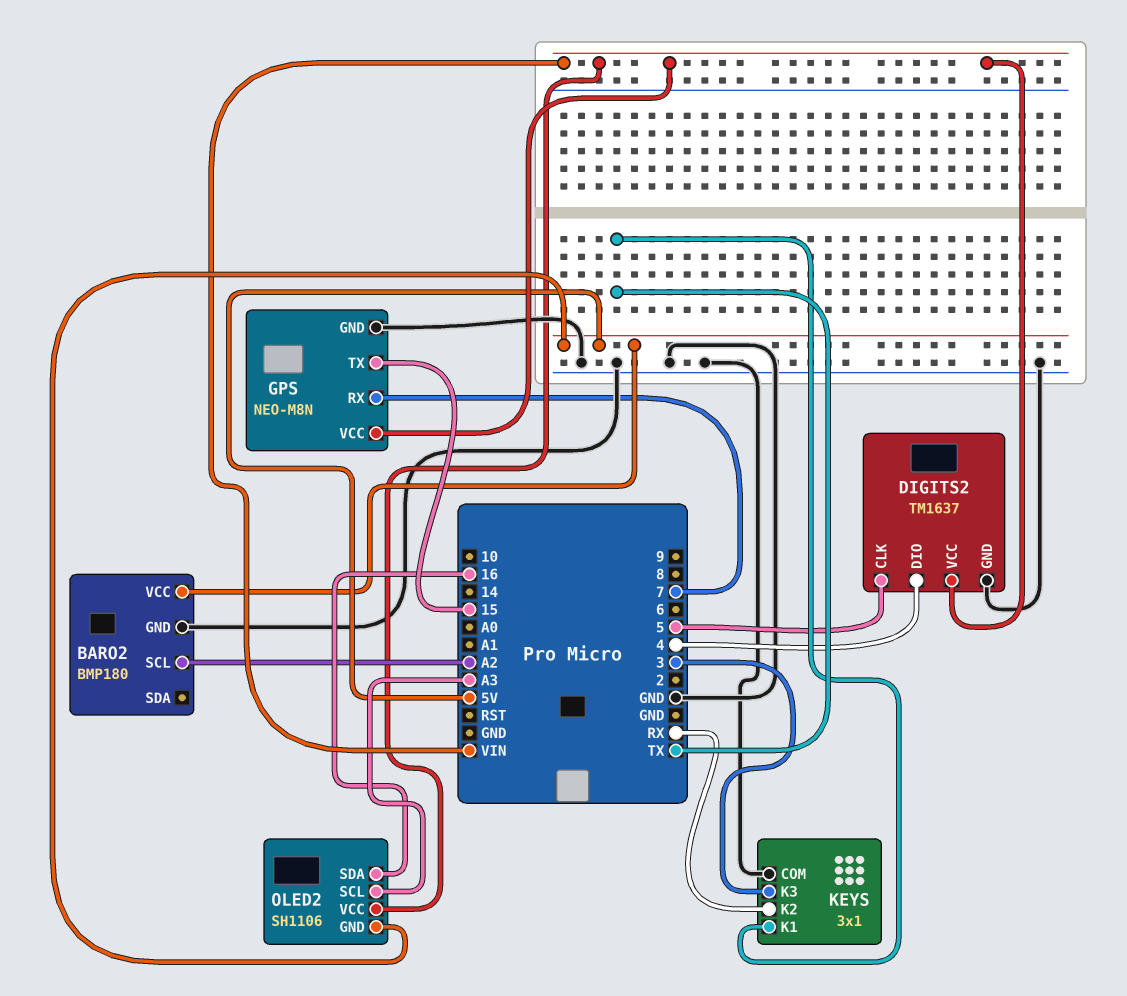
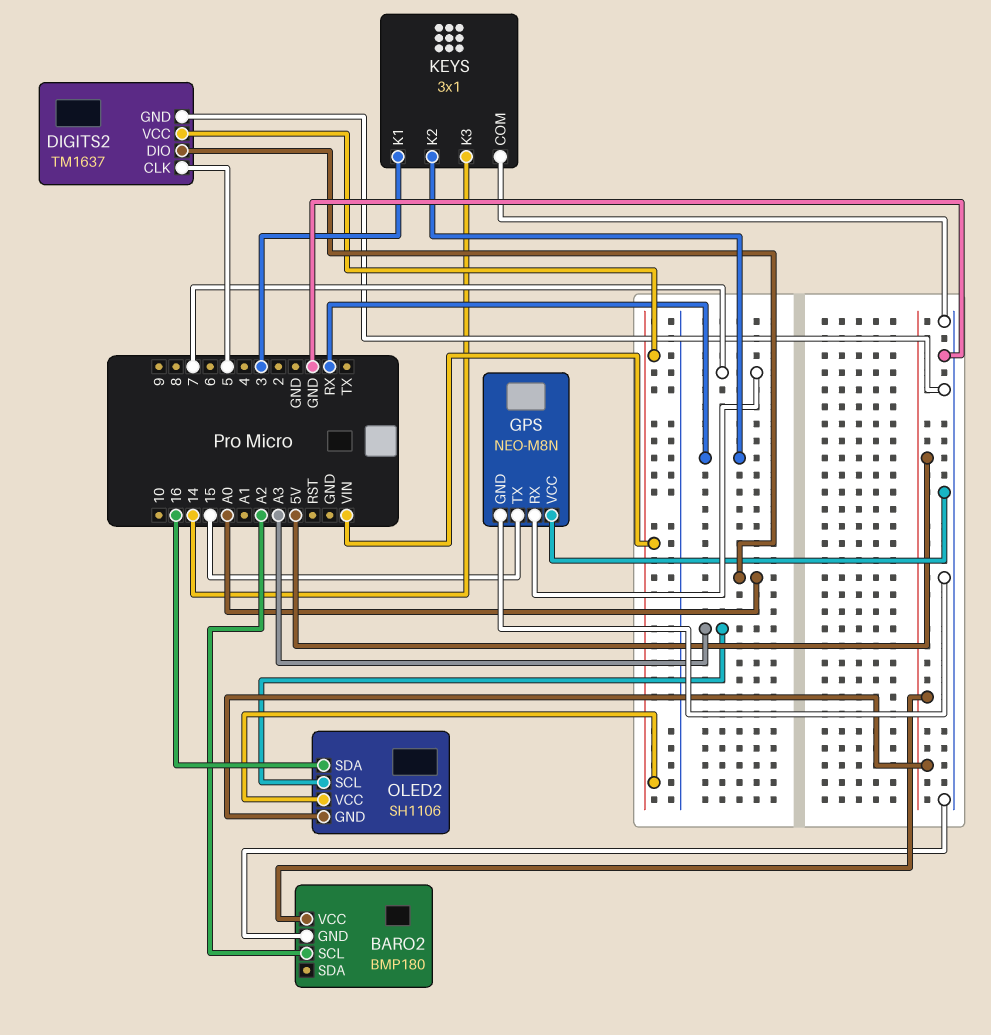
DIGITS2 pin DIO: 4 -> A0
GPS pin VCC: VIN -> GND
KEYS pin K1: TX -> 3
KEYS pin K3: 3 -> 14

